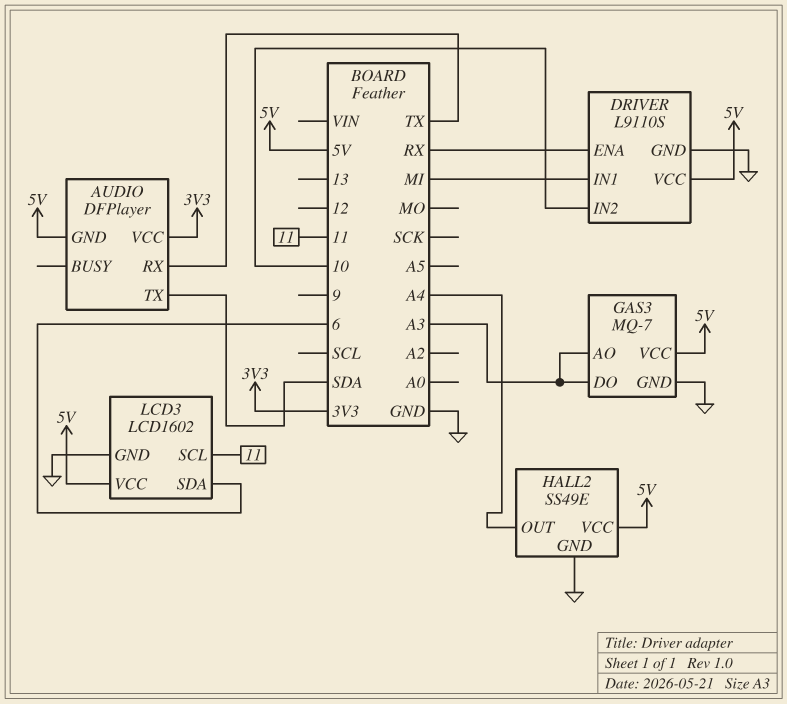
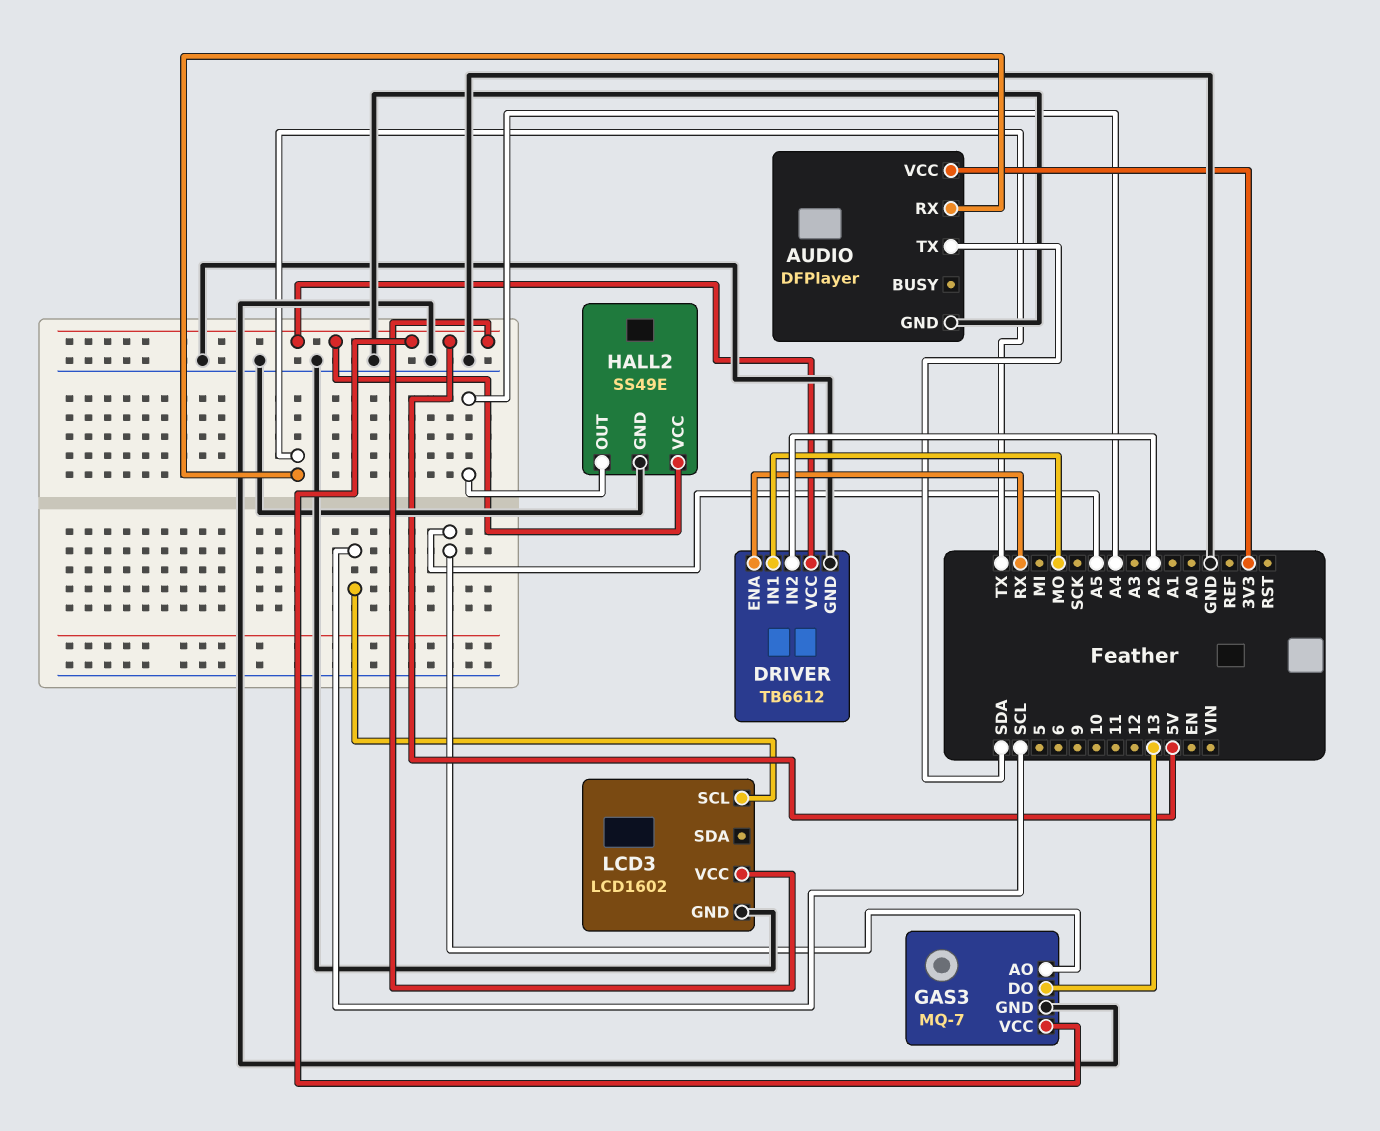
AUDIO pin GND: 5V -> GND
DRIVER: L9110S -> TB6612
DRIVER pin IN1: MI -> MO
DRIVER pin IN2: 10 -> A2
GAS3 pin AO: A3 -> A5
GAS3 pin DO: A3 -> 13
LCD3 pin SCL: 11 -> SCL
LCD3 pin SDA: 6 -> none

